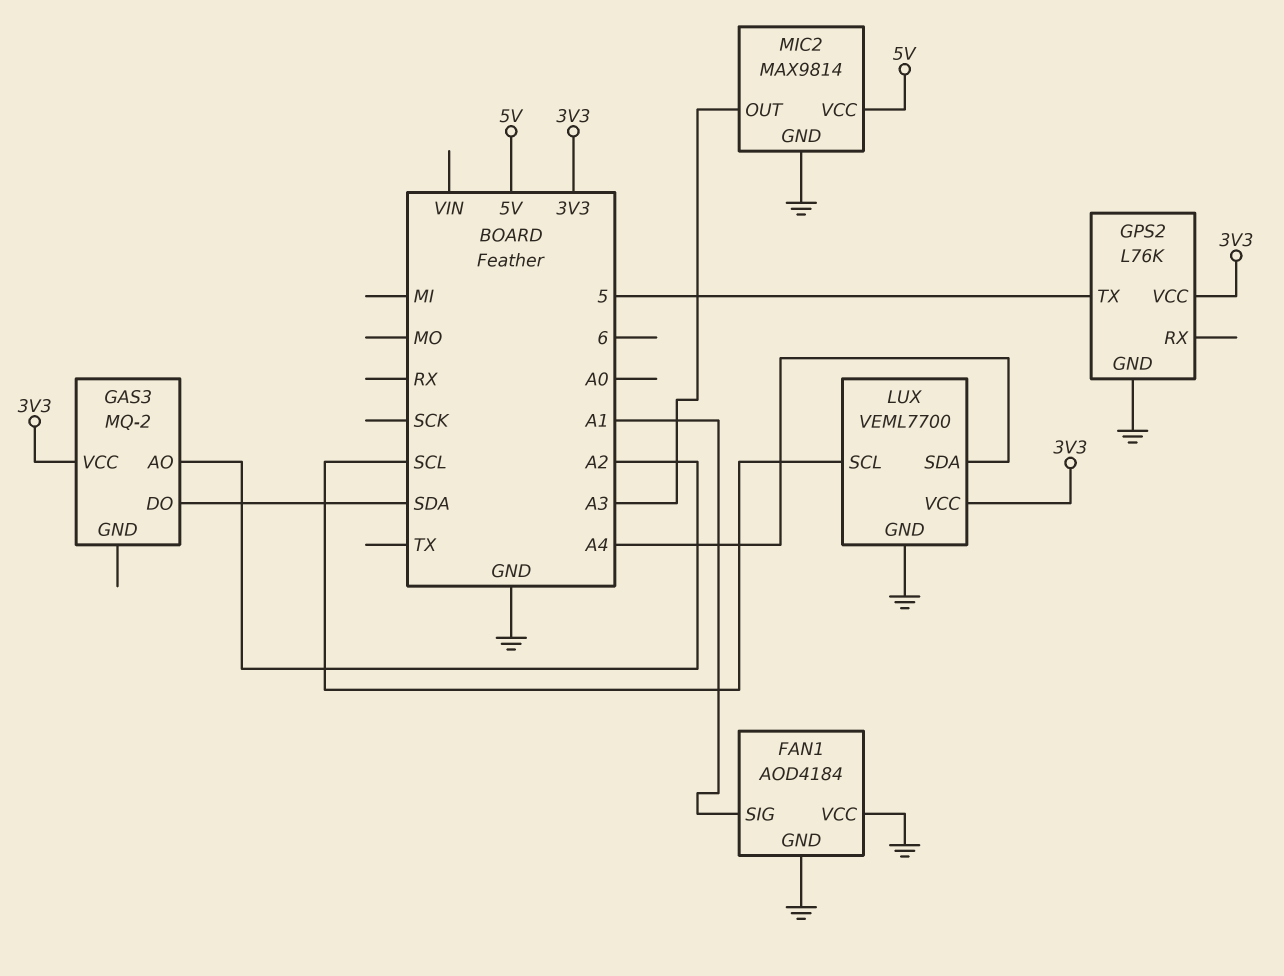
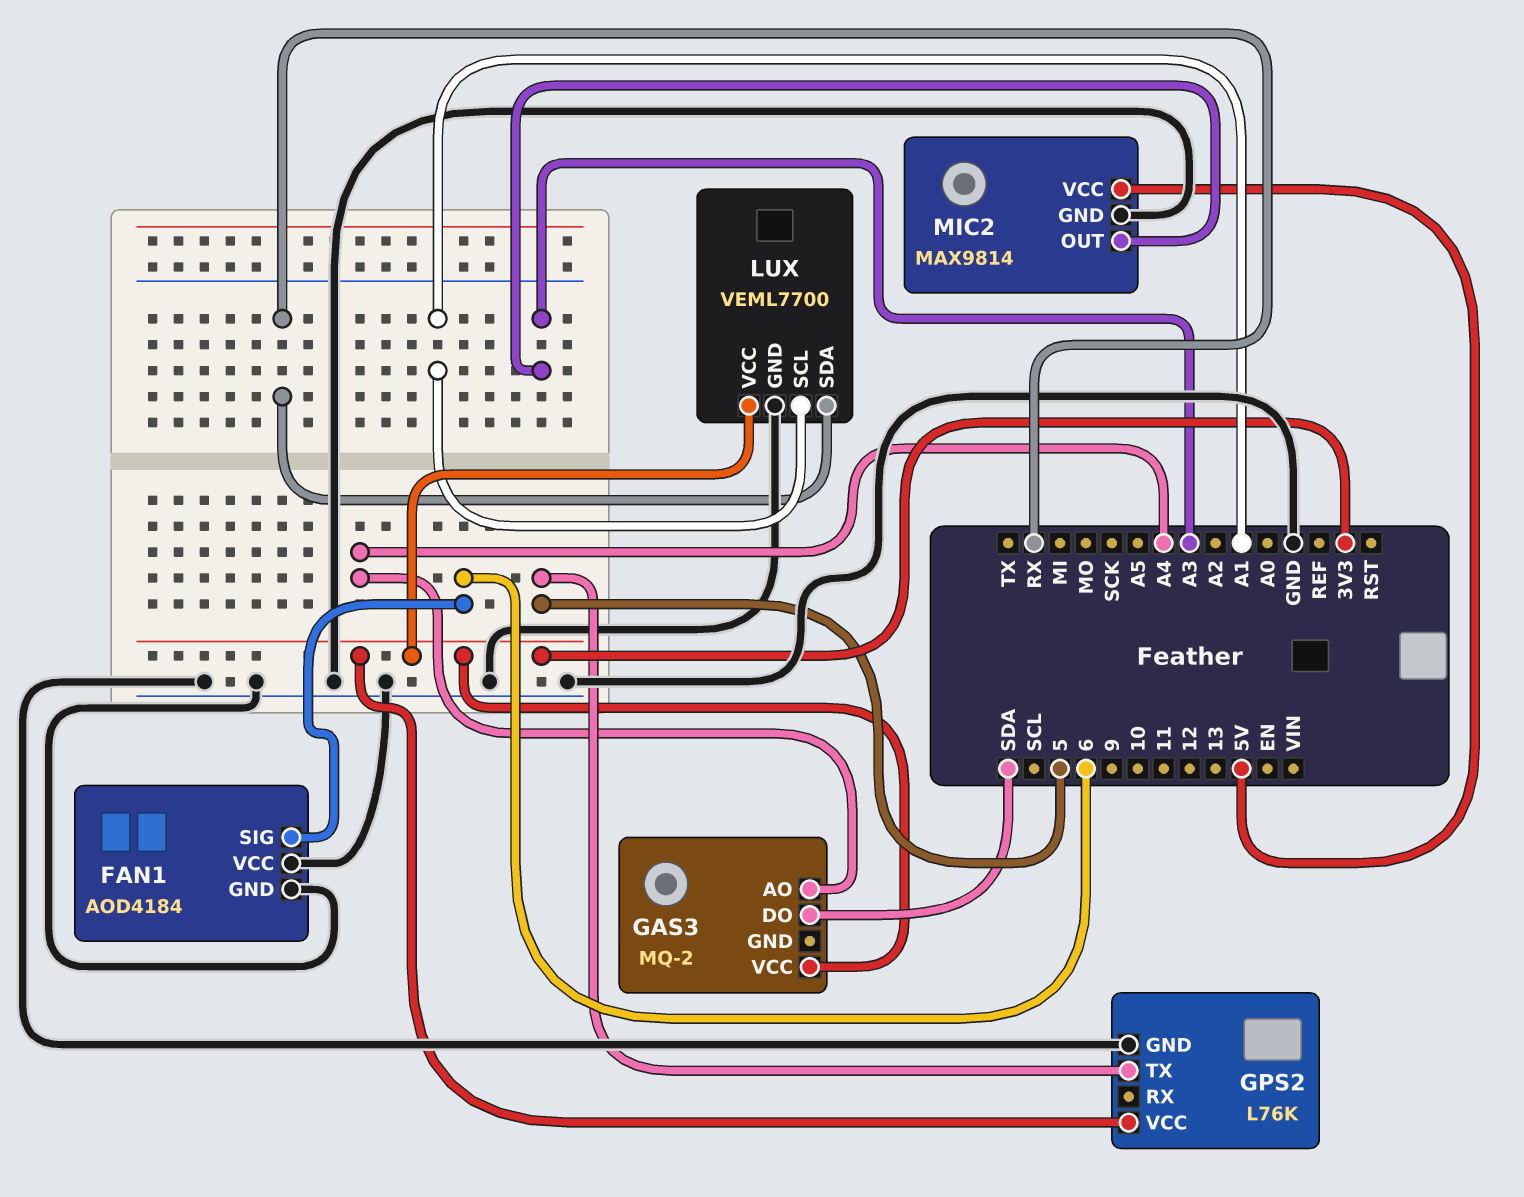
FAN1 pin SIG: A1 -> 6
GAS3 pin AO: A2 -> A4
LUX pin SCL: SCL -> A1
LUX pin SDA: A4 -> RX

